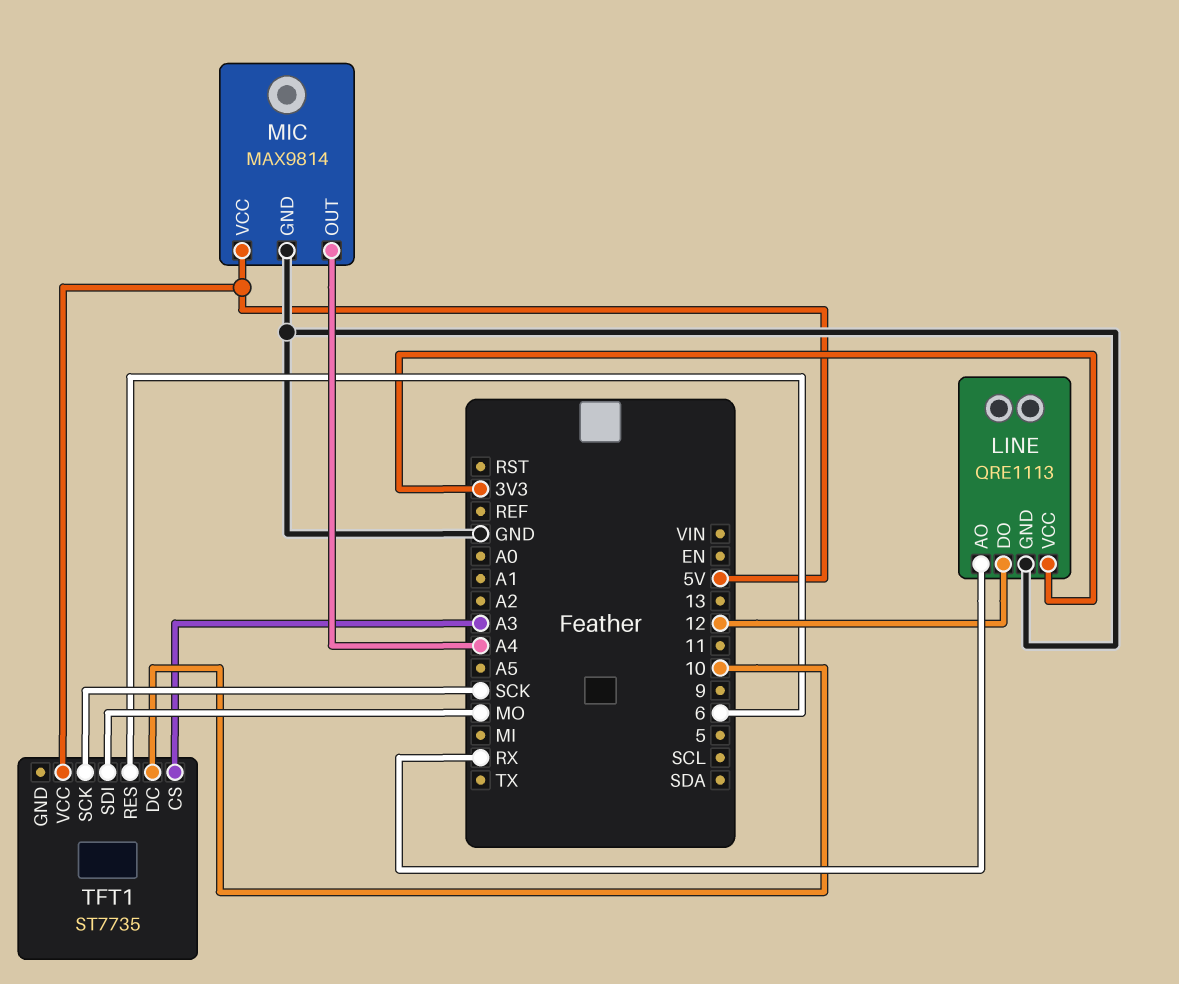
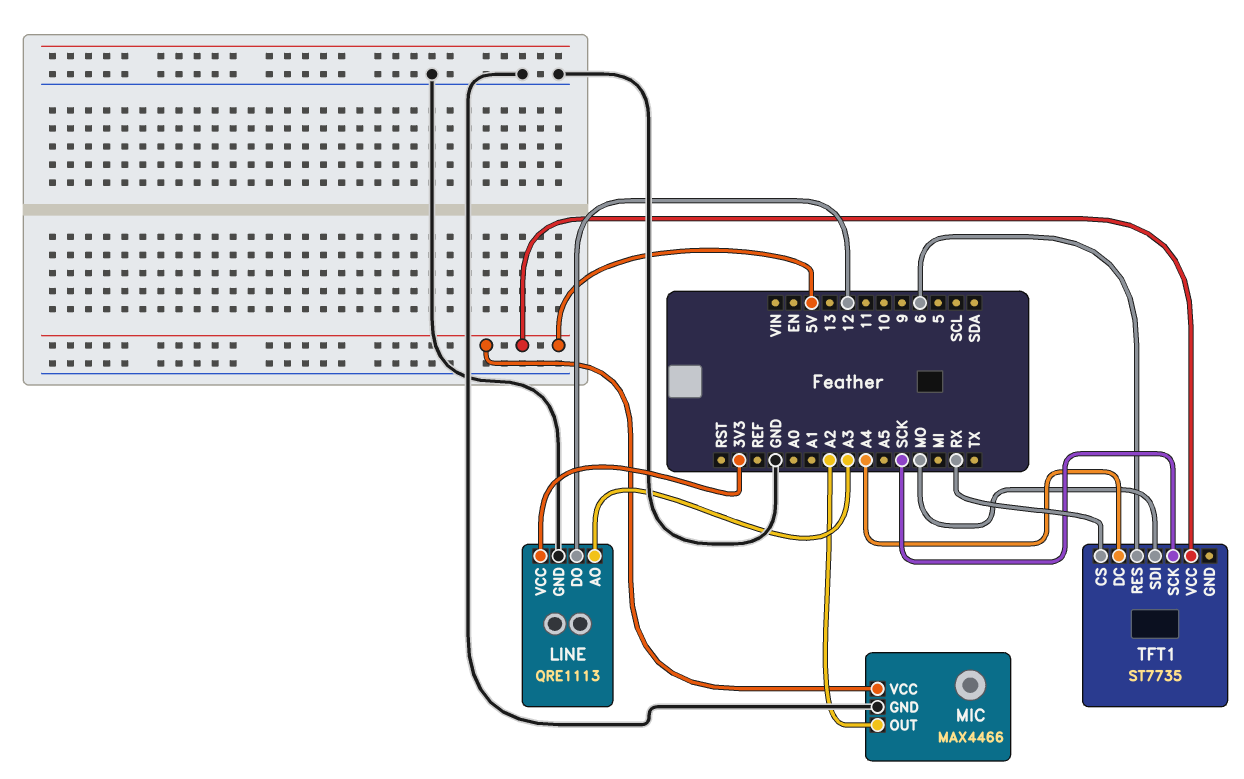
LINE pin AO: RX -> A3
MIC: MAX9814 -> MAX4466
MIC pin OUT: A4 -> A2
TFT1 pin CS: A3 -> RX
TFT1 pin DC: 10 -> A4

